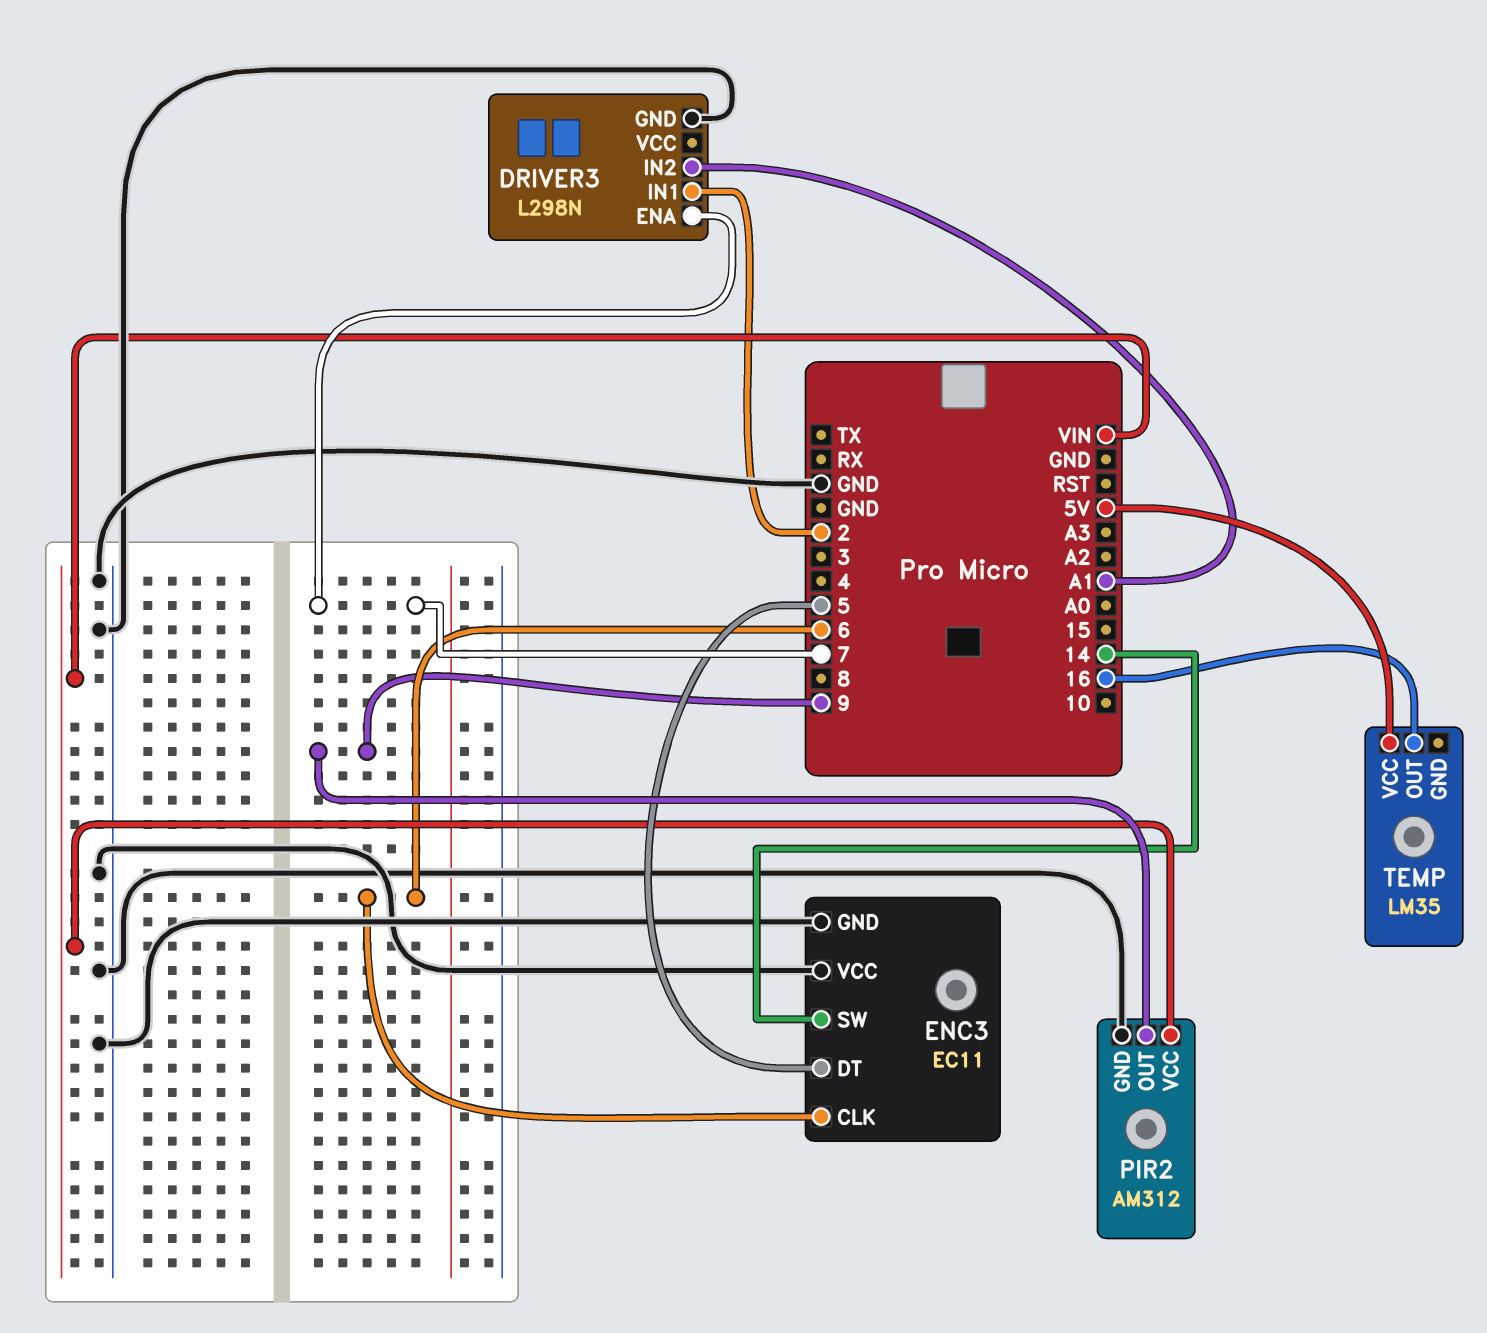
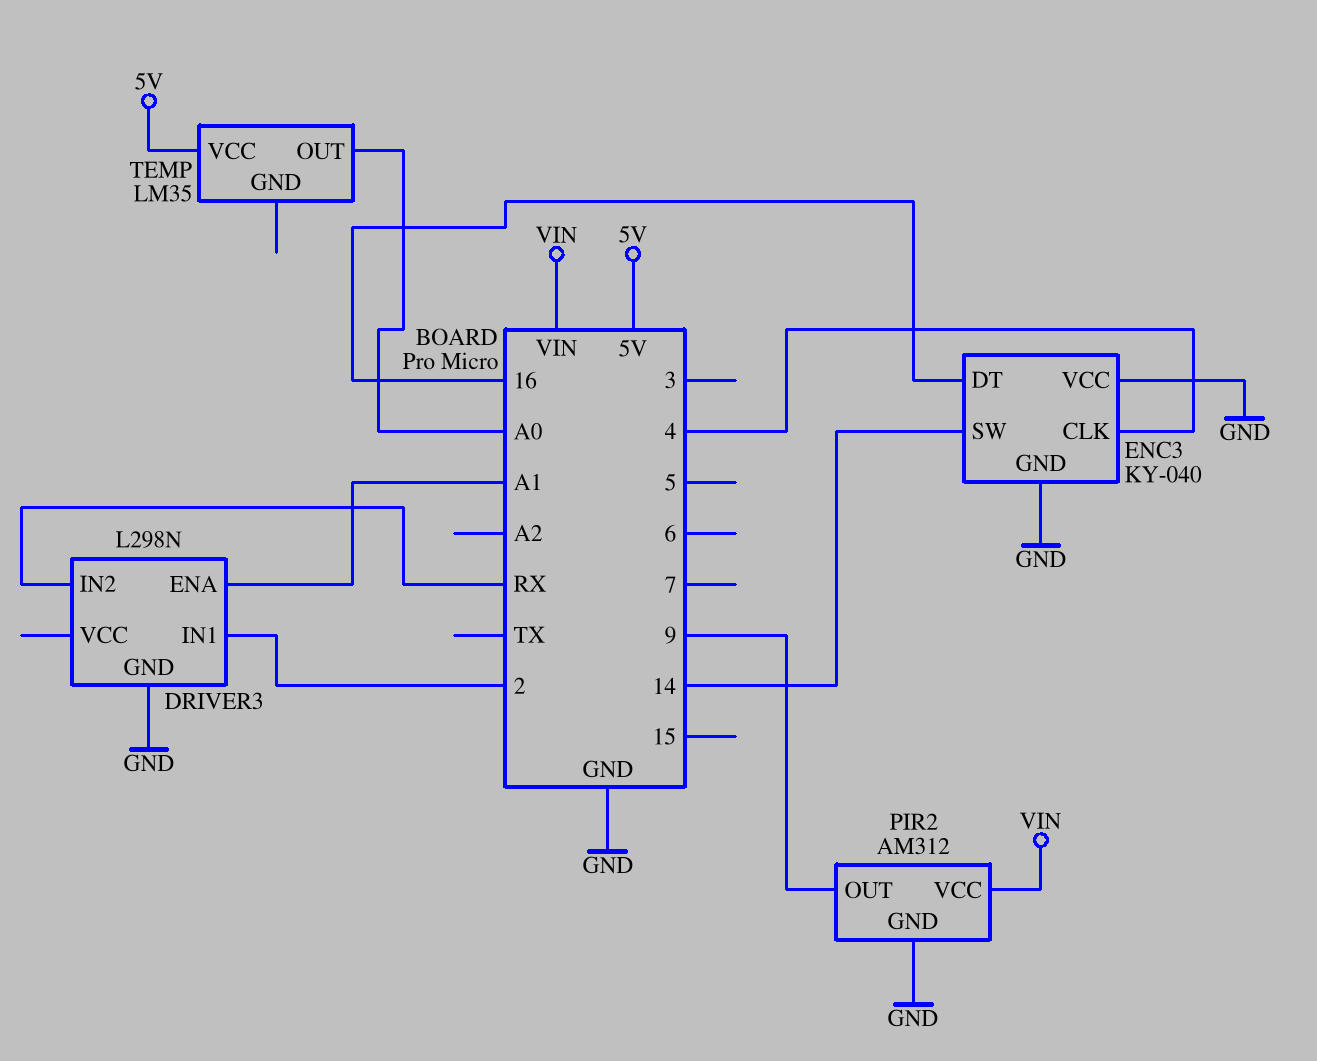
DRIVER3 pin ENA: 7 -> A1
DRIVER3 pin IN2: A1 -> RX
ENC3: EC11 -> KY-040
ENC3 pin CLK: 6 -> 4
ENC3 pin DT: 5 -> 16
TEMP pin OUT: 16 -> A0

